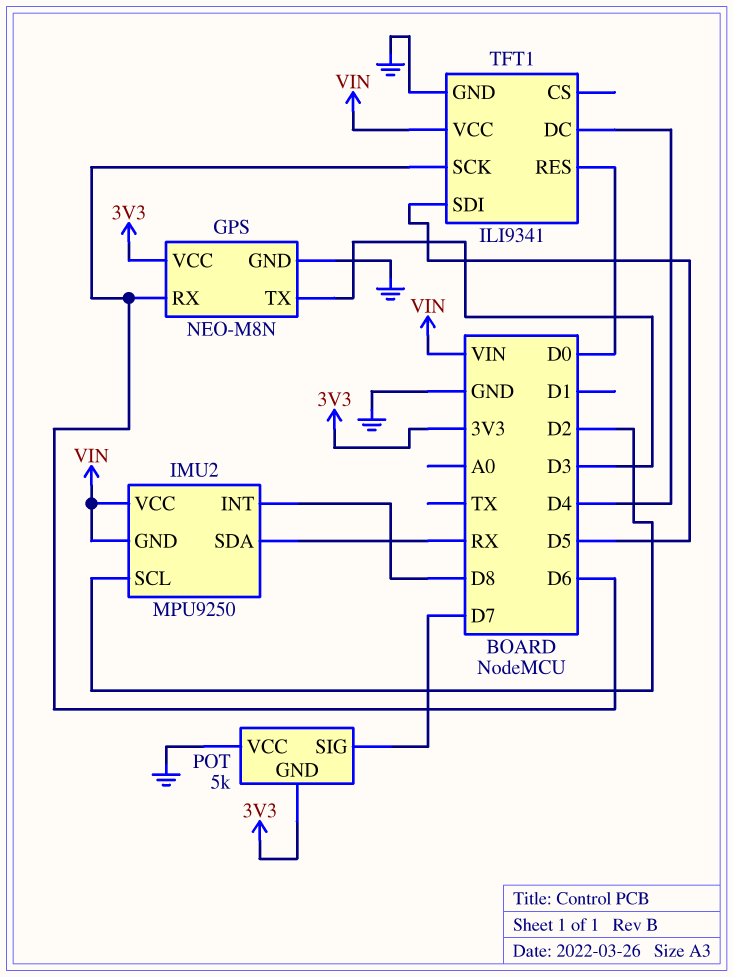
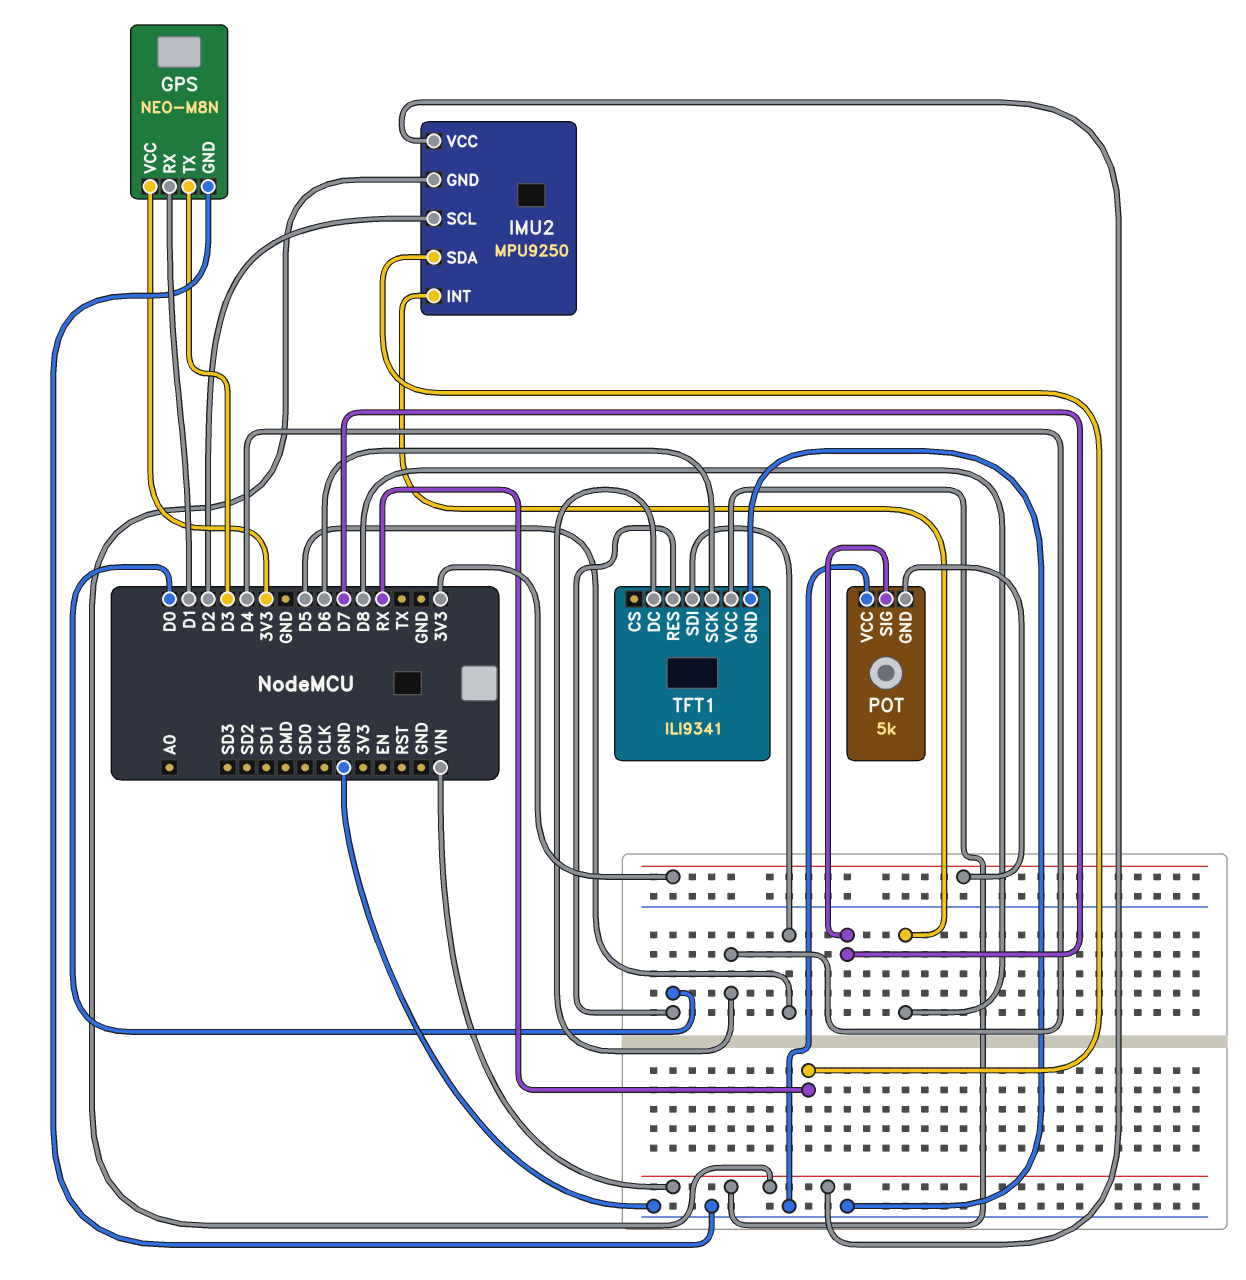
GPS pin RX: D6 -> D1

